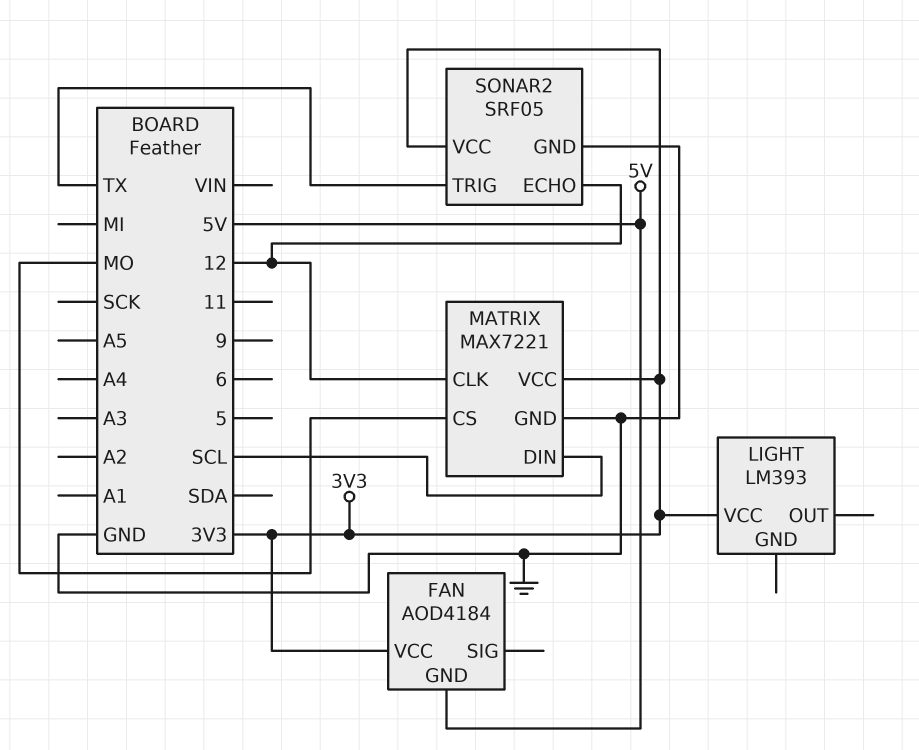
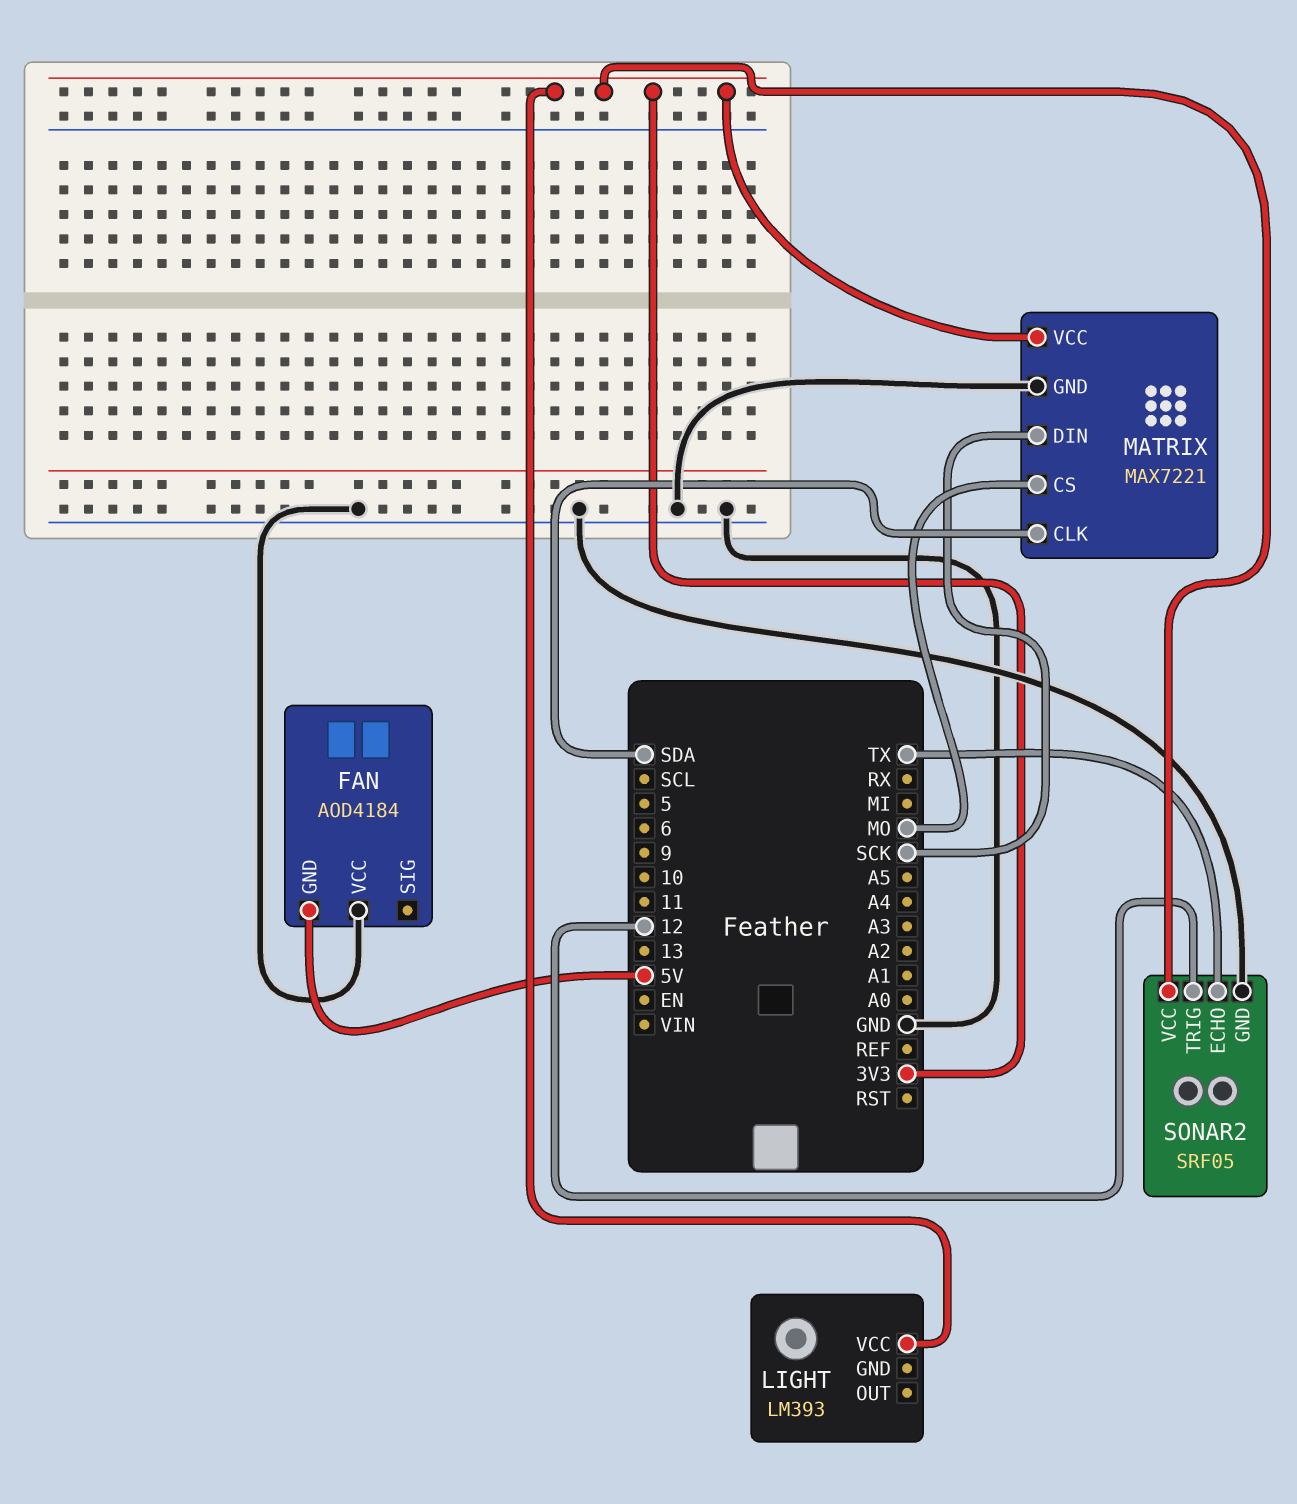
FAN pin VCC: 3V3 -> GND
MATRIX pin CLK: 12 -> SDA
MATRIX pin DIN: SCL -> SCK
SONAR2 pin ECHO: 12 -> TX
SONAR2 pin TRIG: TX -> 12

